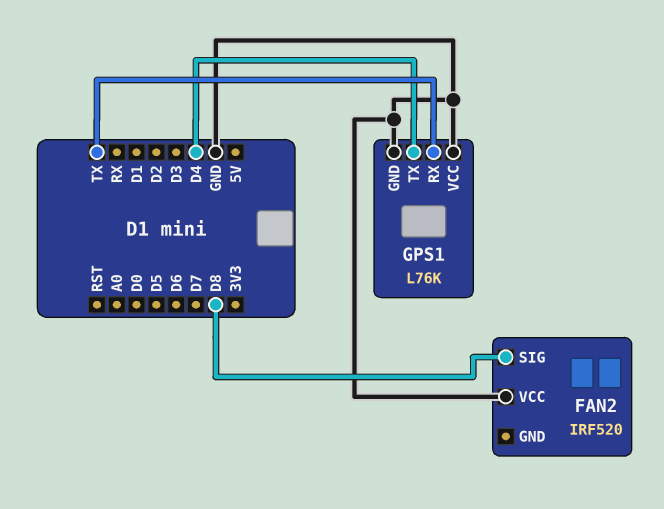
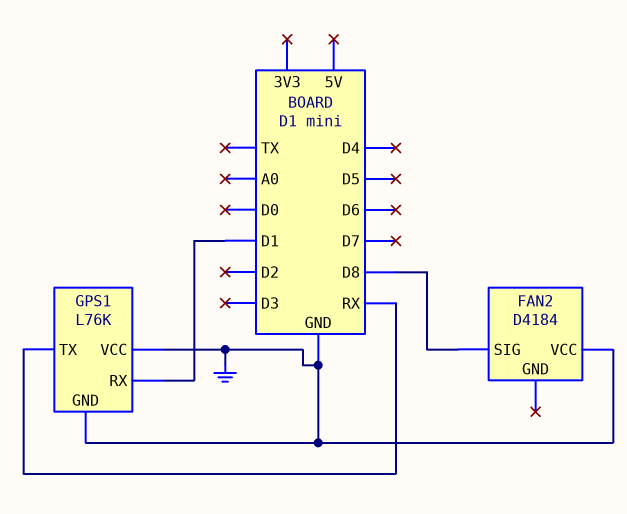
FAN2: IRF520 -> D4184
GPS1 pin RX: TX -> D1
GPS1 pin TX: D4 -> RX

